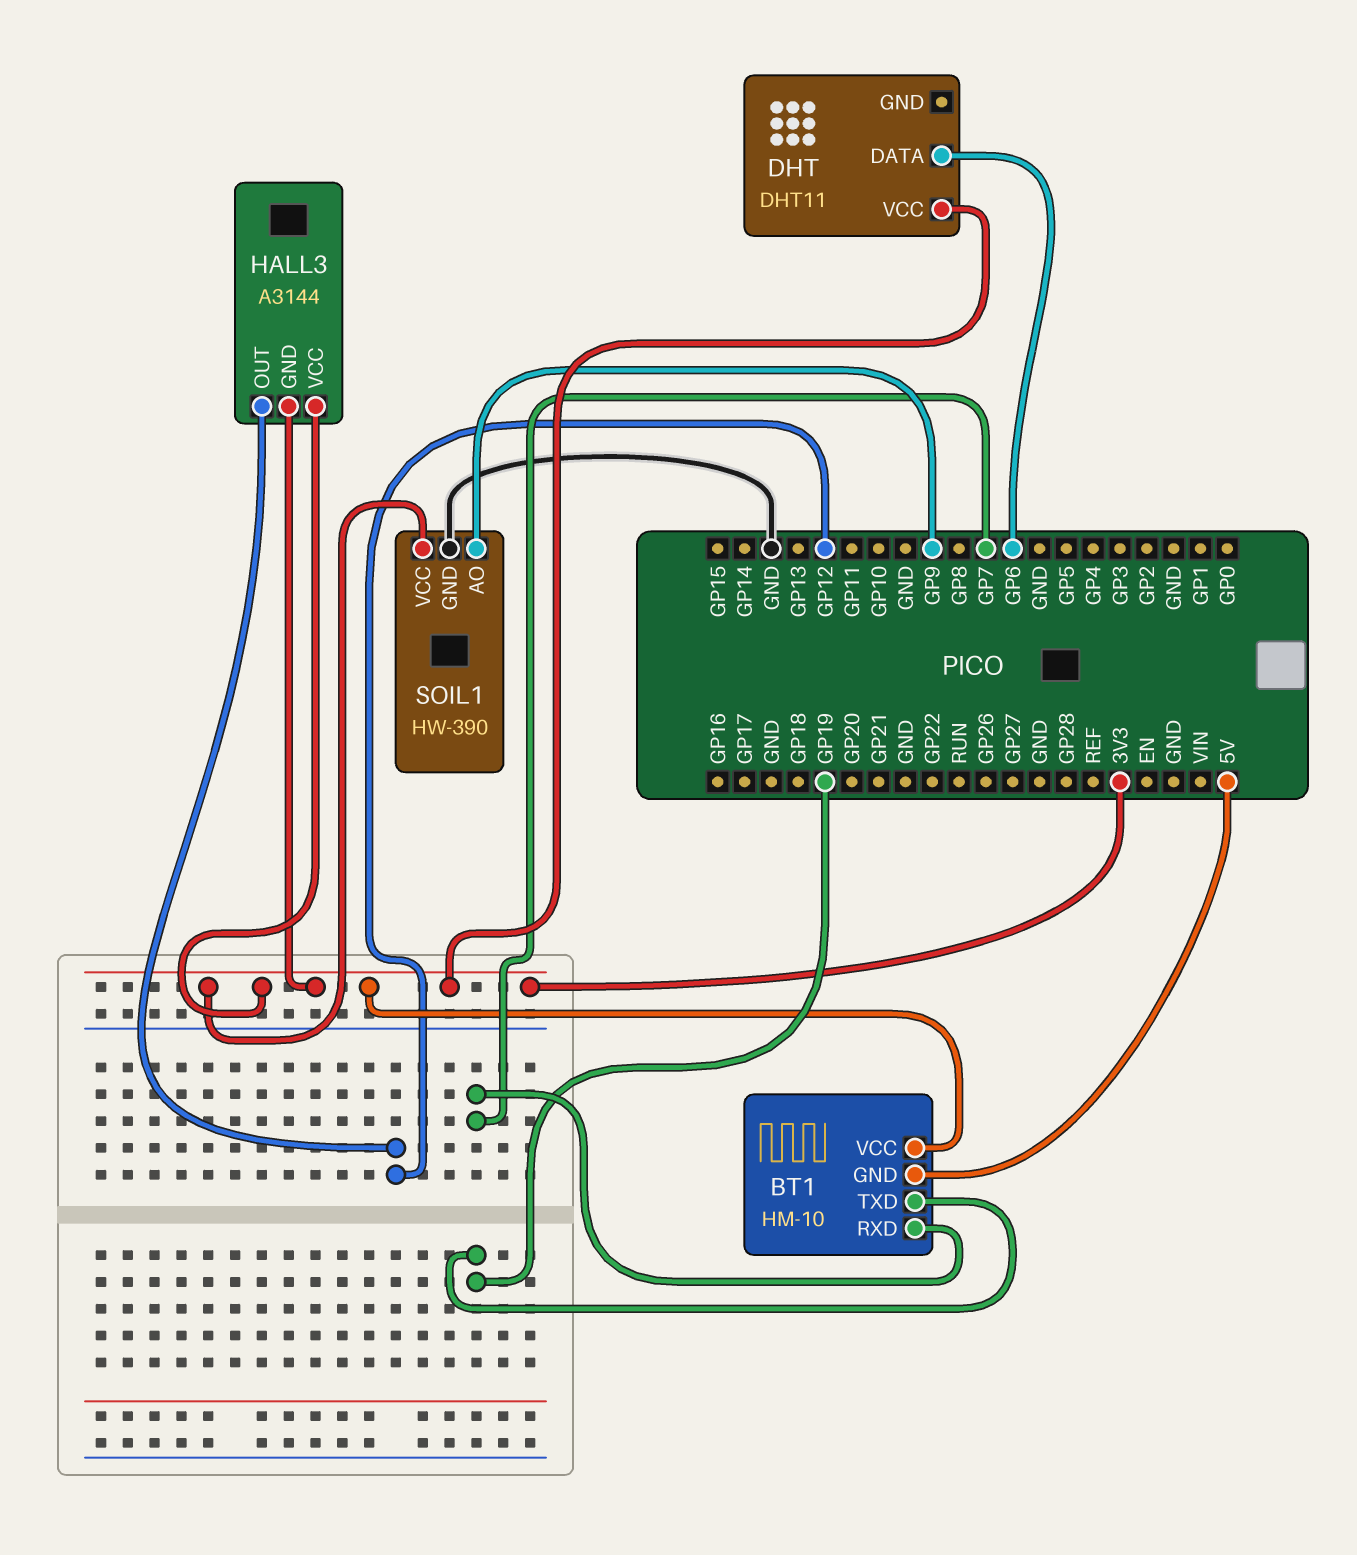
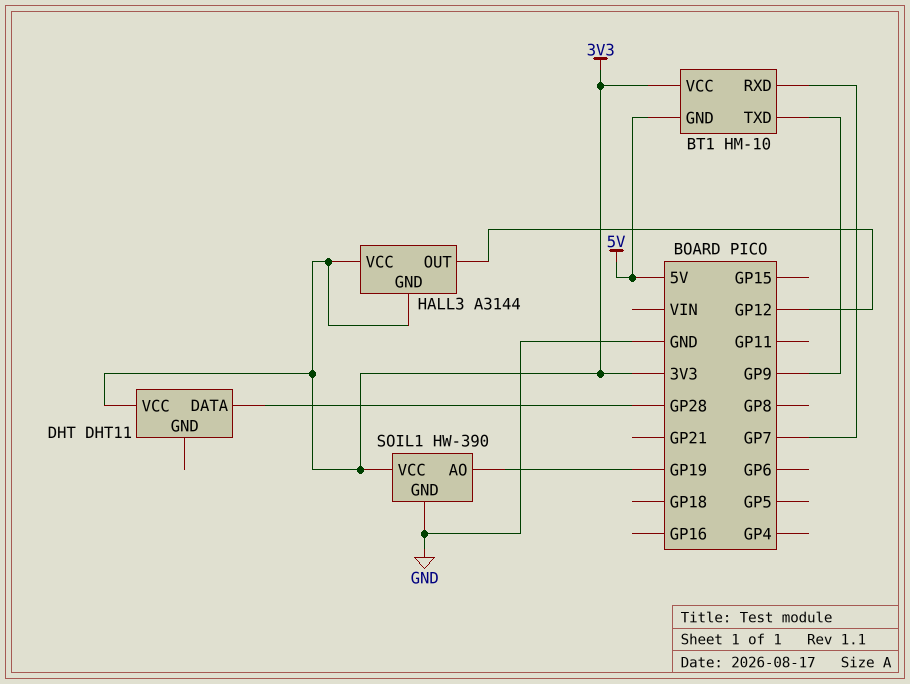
BT1 pin TXD: GP19 -> GP9
DHT pin DATA: GP6 -> GP28
SOIL1 pin AO: GP9 -> GP19

